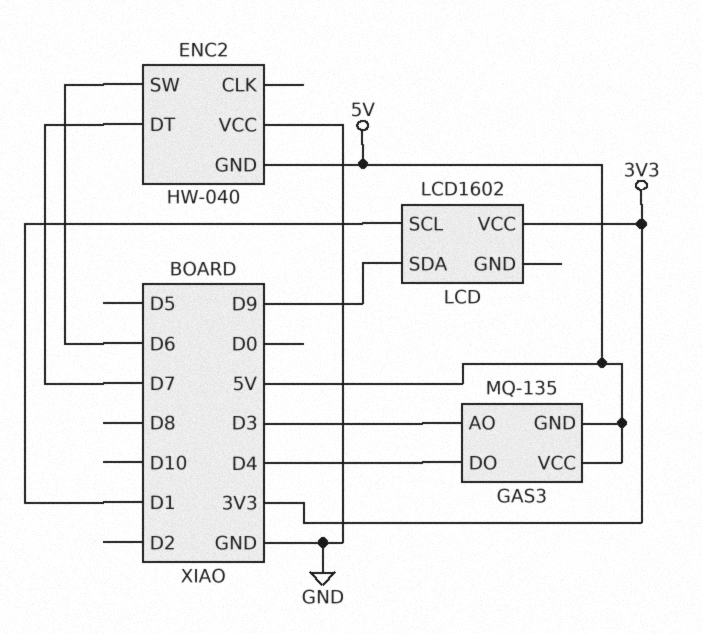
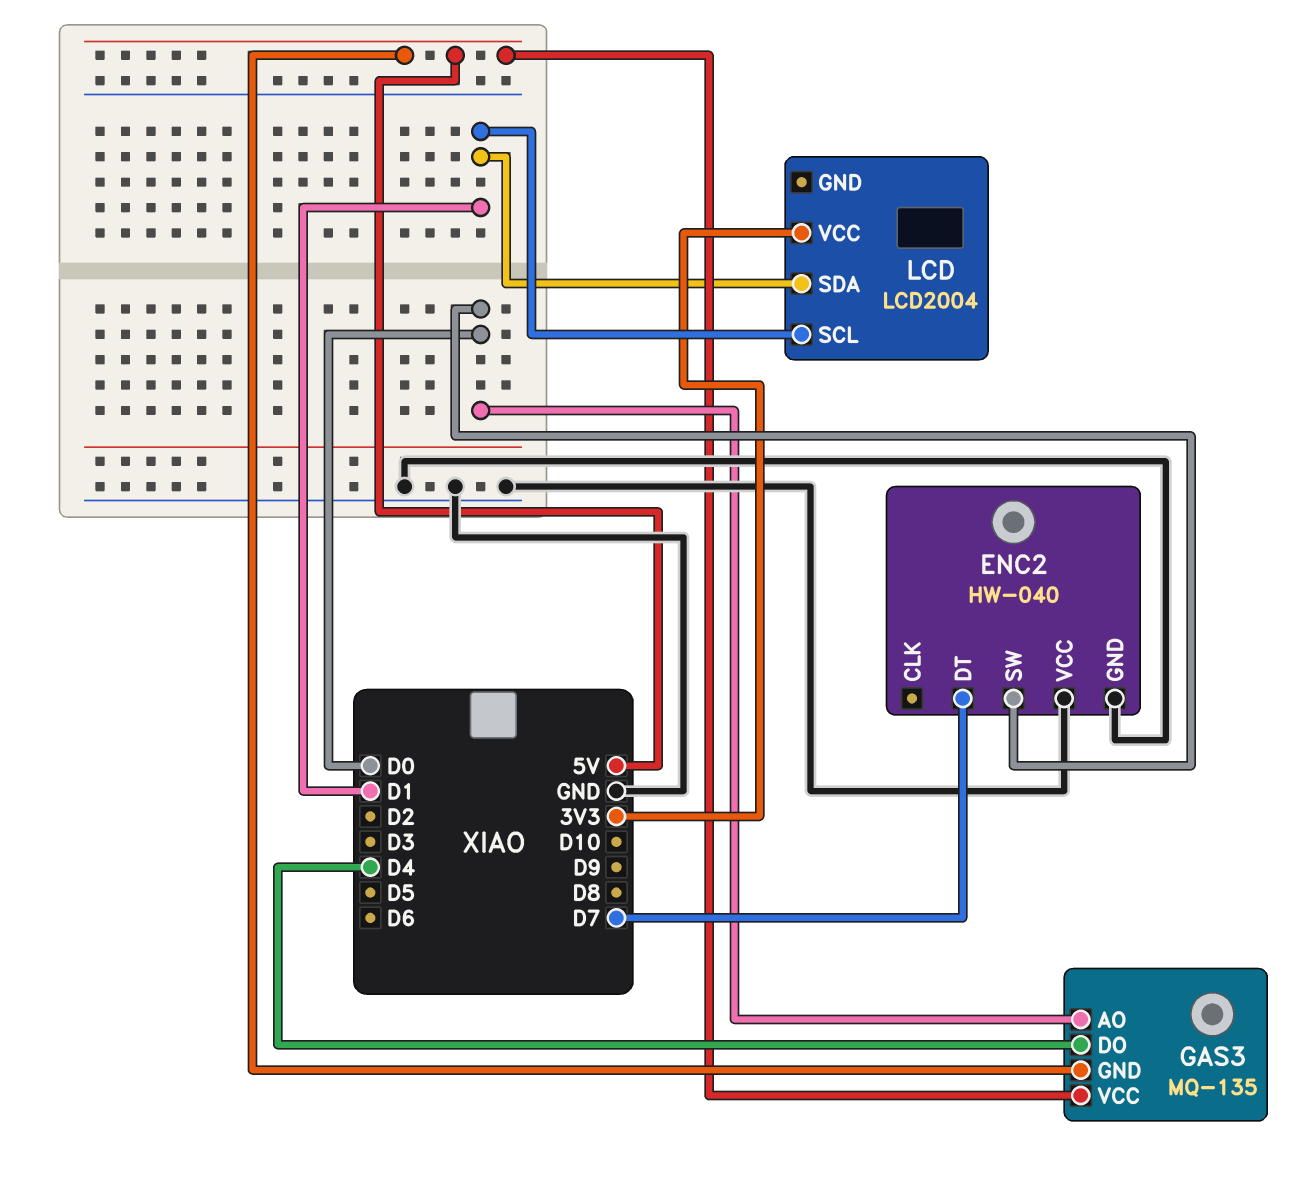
ENC2 pin GND: 5V -> GND
ENC2 pin SW: D6 -> D0
GAS3 pin AO: D3 -> D0
LCD: LCD1602 -> LCD2004
LCD pin SDA: D9 -> D1

